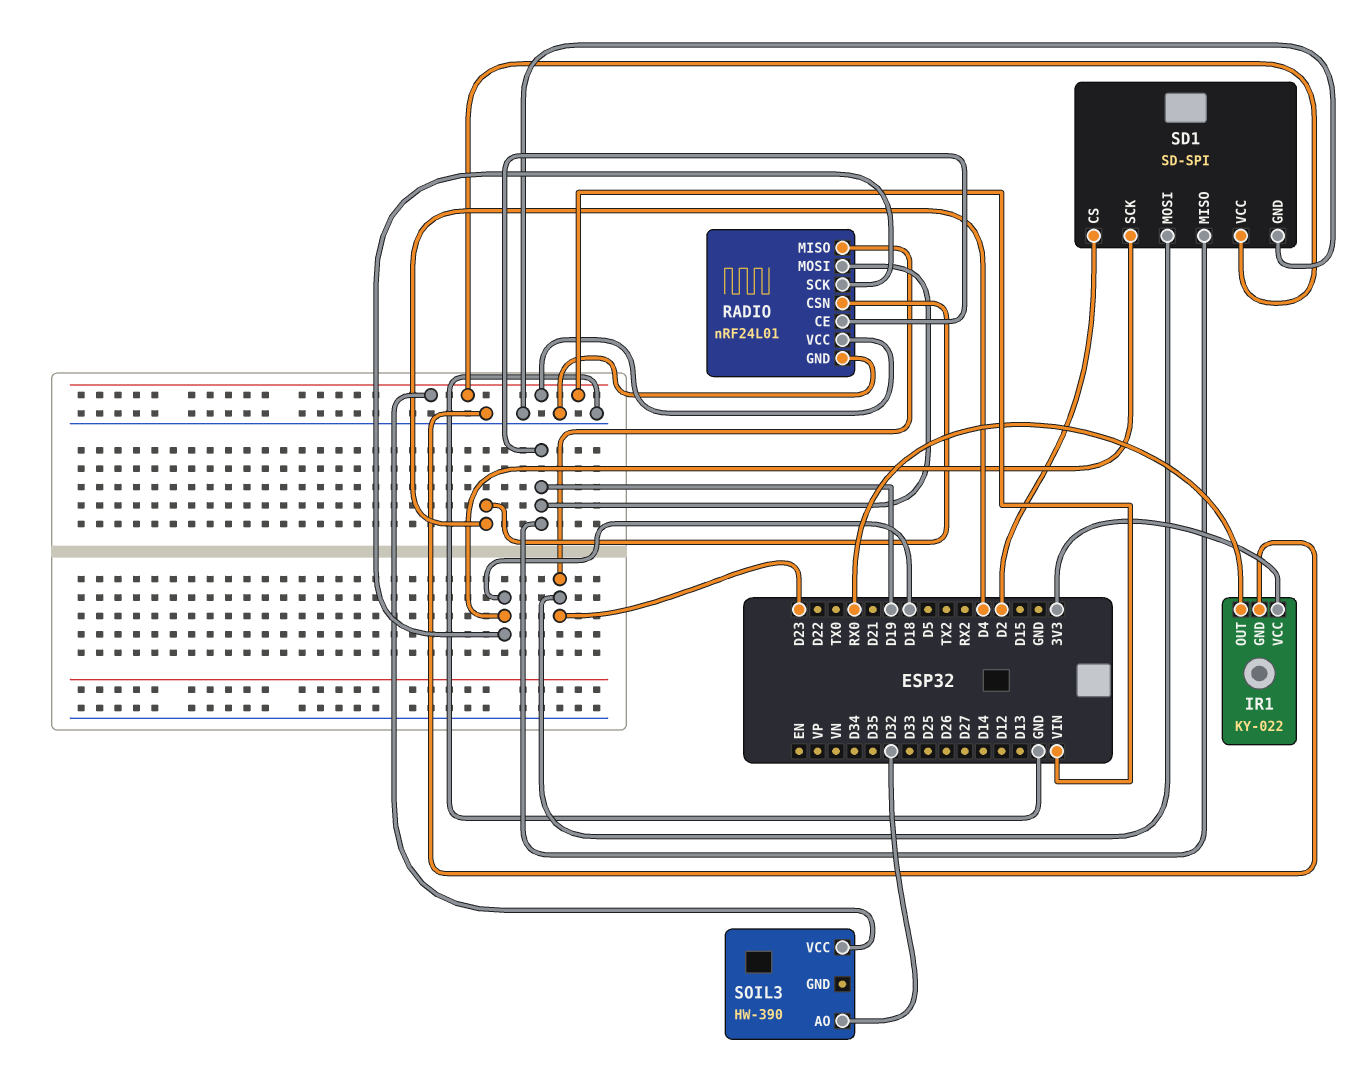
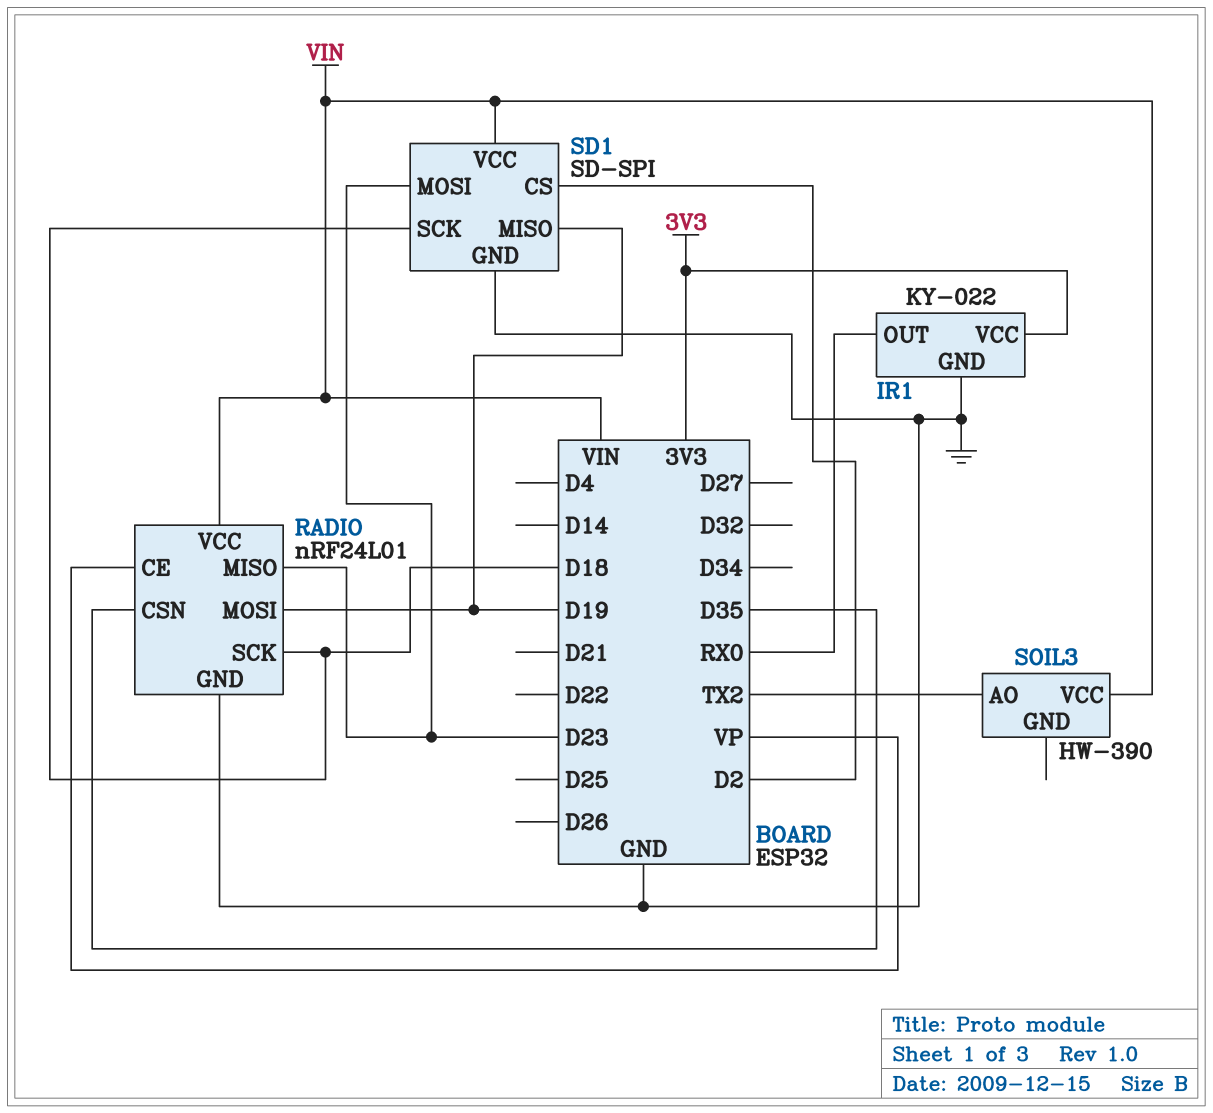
RADIO pin CE: D19 -> VP
RADIO pin CSN: D4 -> D35
SOIL3 pin AO: D32 -> TX2

